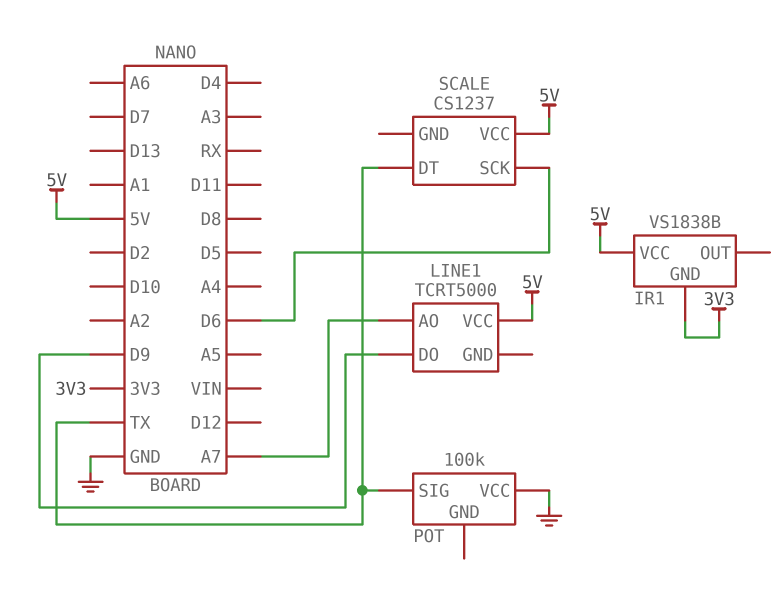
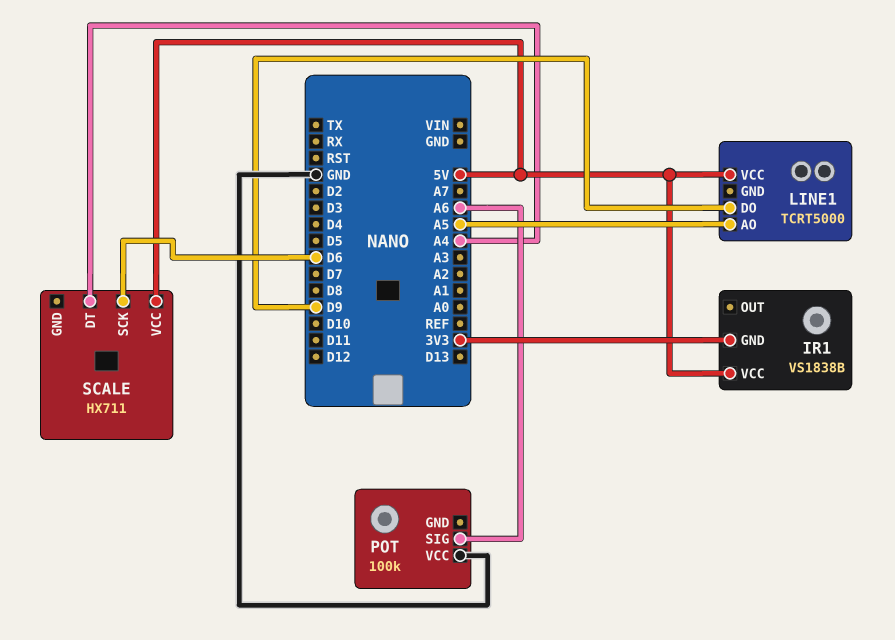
LINE1 pin AO: A7 -> A5
POT pin SIG: TX -> A6
SCALE: CS1237 -> HX711
SCALE pin DT: TX -> A4

